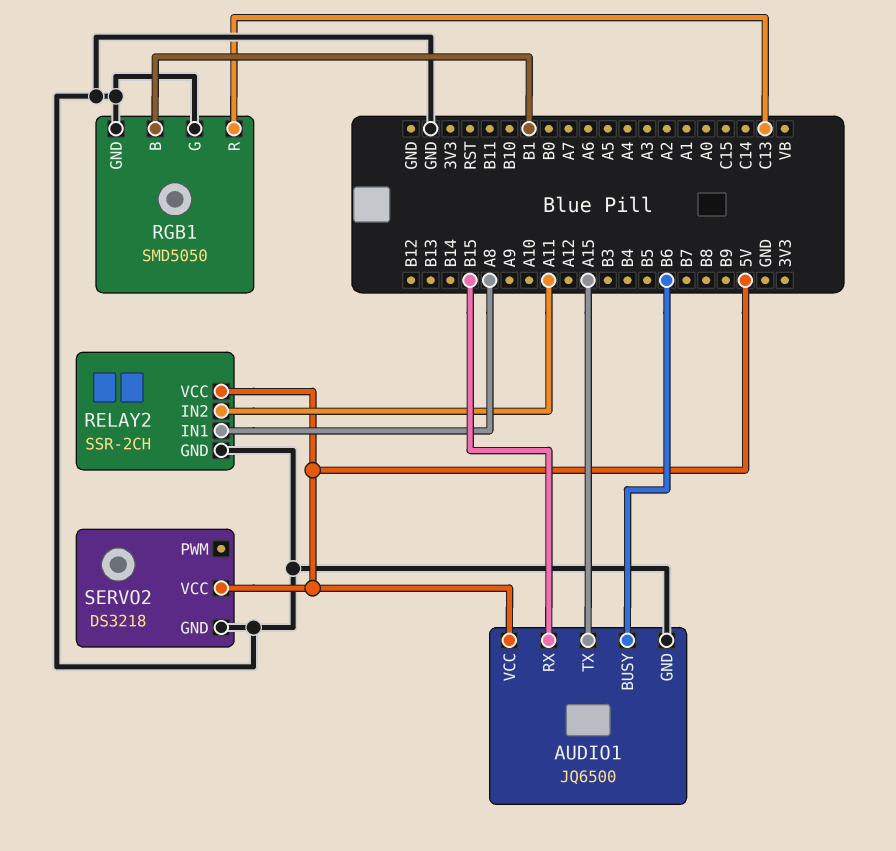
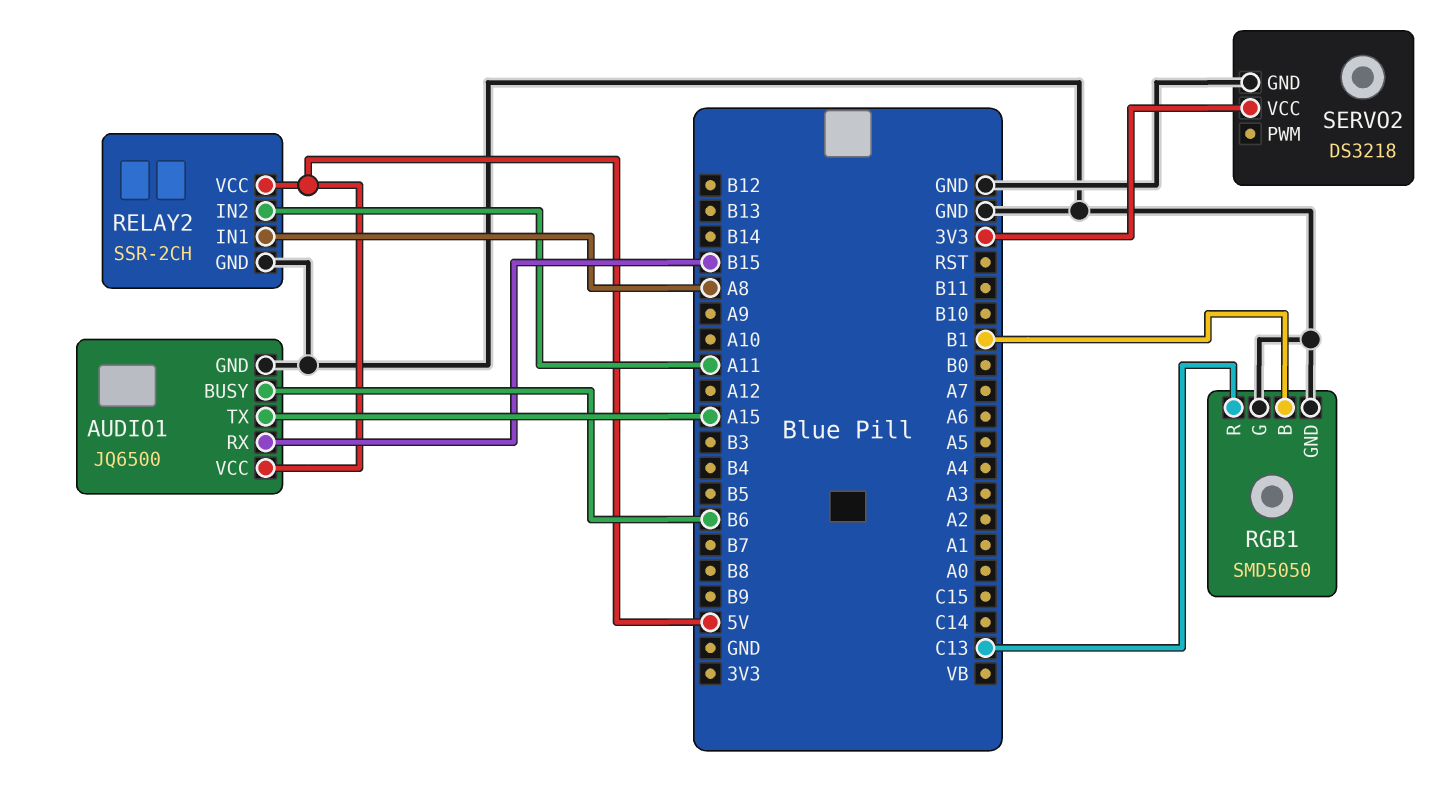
SERVO2 pin VCC: 5V -> 3V3

